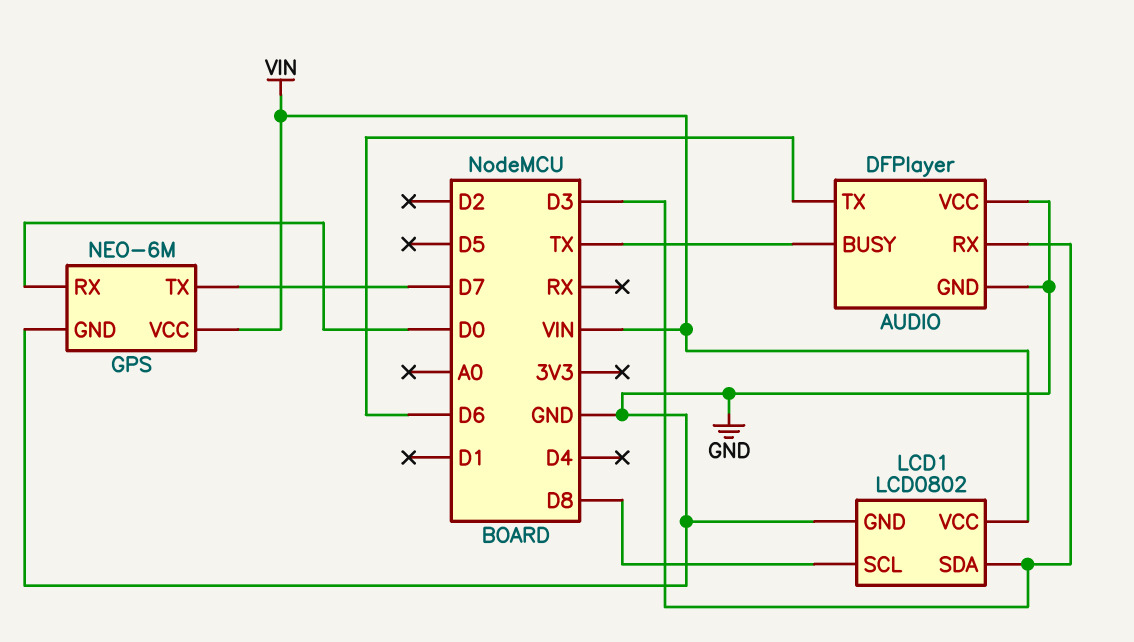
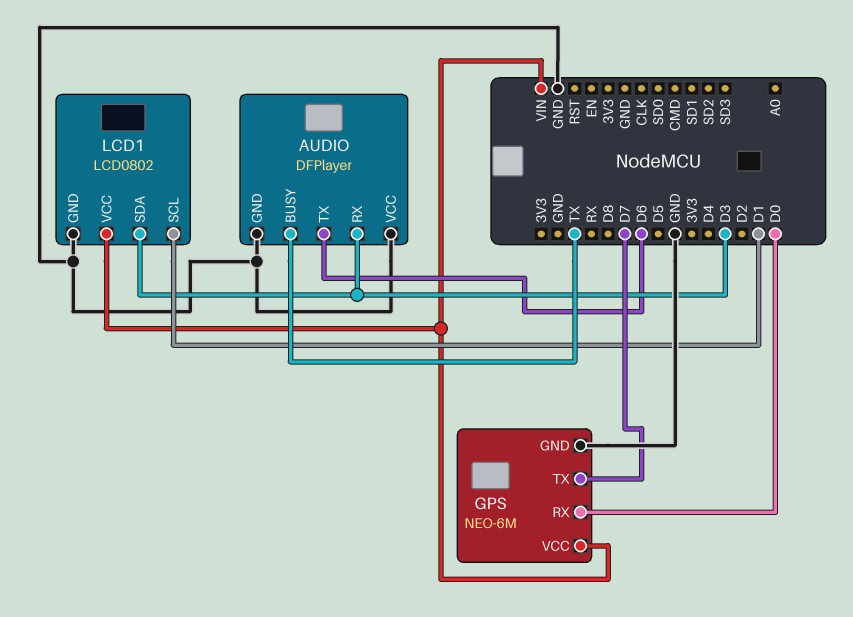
LCD1 pin SCL: D8 -> D1

